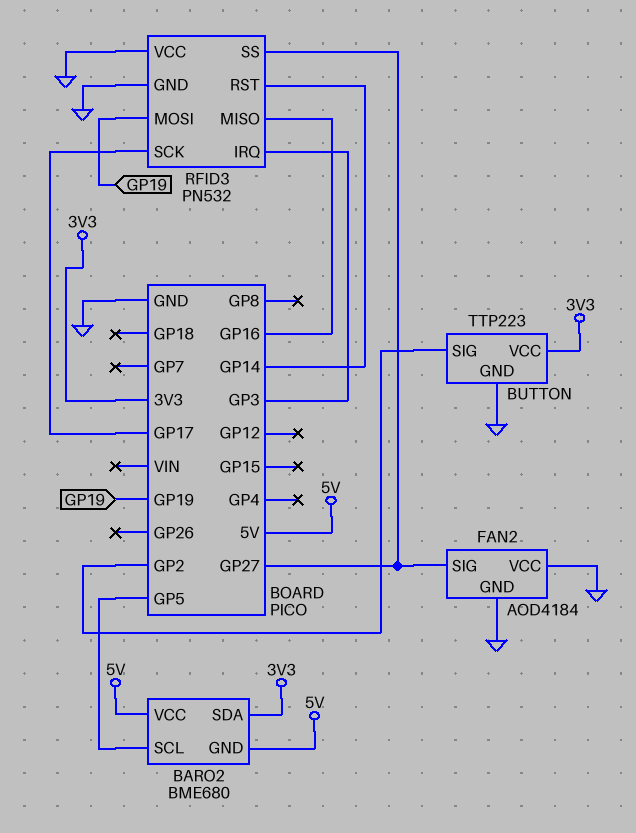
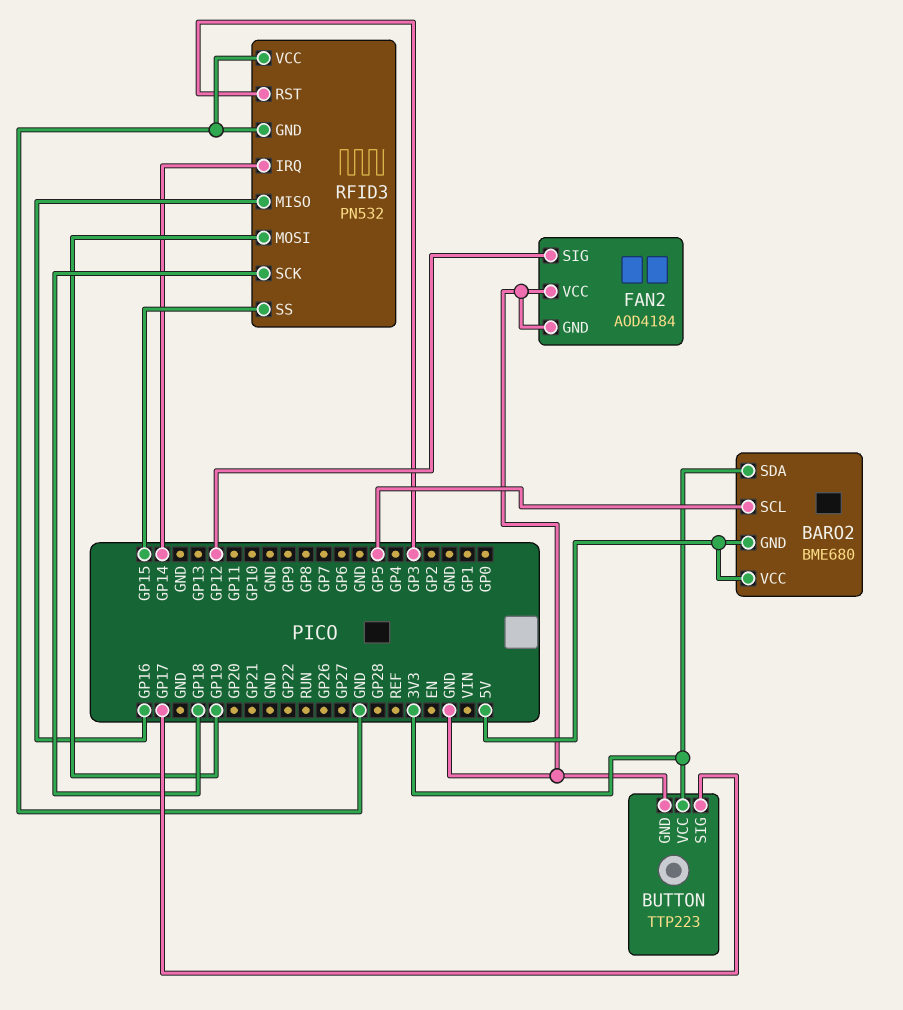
BUTTON pin SIG: GP2 -> GP17
FAN2 pin SIG: GP27 -> GP12
RFID3 pin IRQ: GP3 -> GP14
RFID3 pin RST: GP14 -> GP3
RFID3 pin SCK: GP17 -> GP18
RFID3 pin SS: GP27 -> GP15

